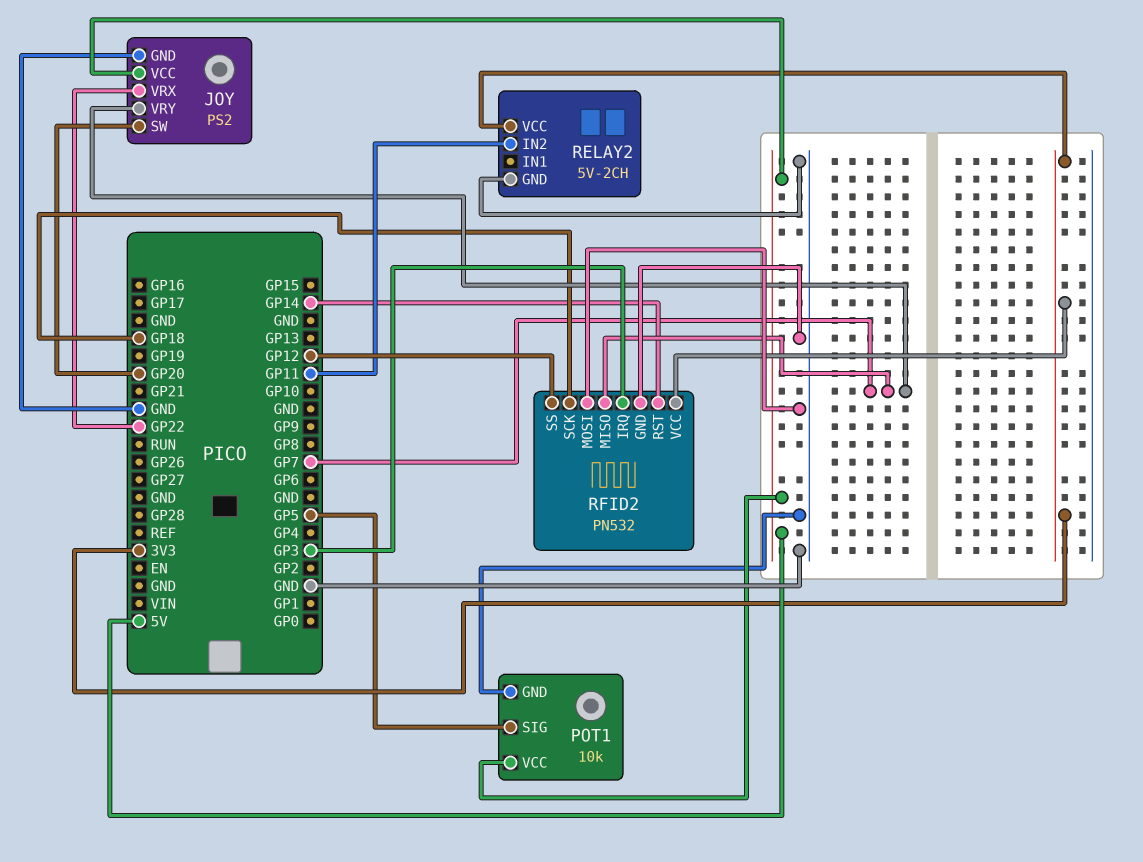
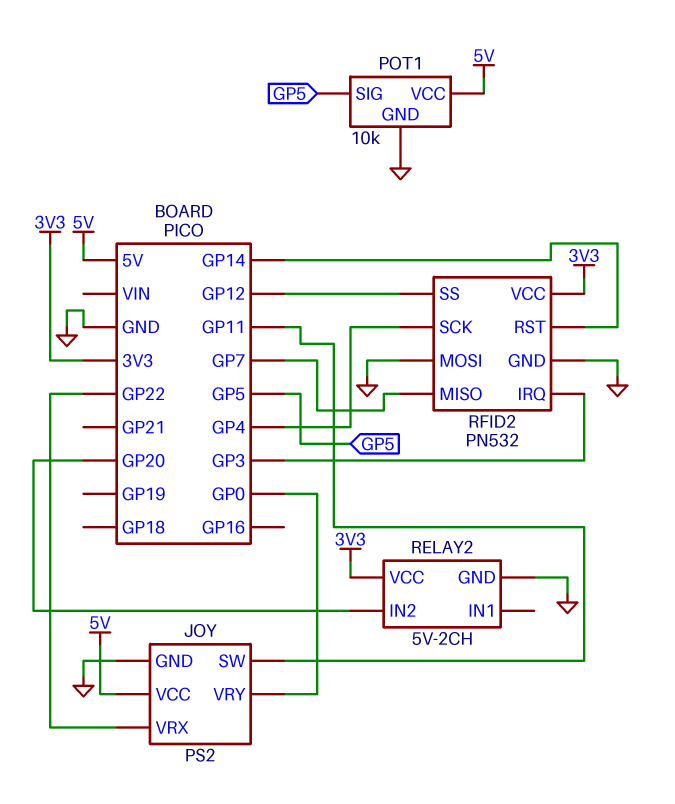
JOY pin SW: GP20 -> GP11
JOY pin VRY: GP7 -> GP0
RELAY2 pin IN2: GP11 -> GP20
RFID2 pin SCK: GP18 -> GP4

